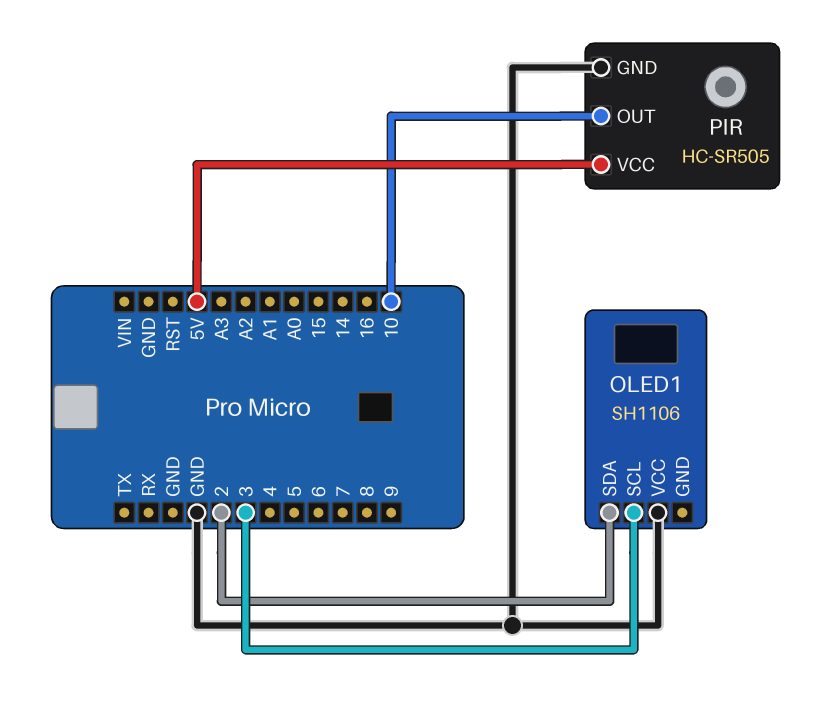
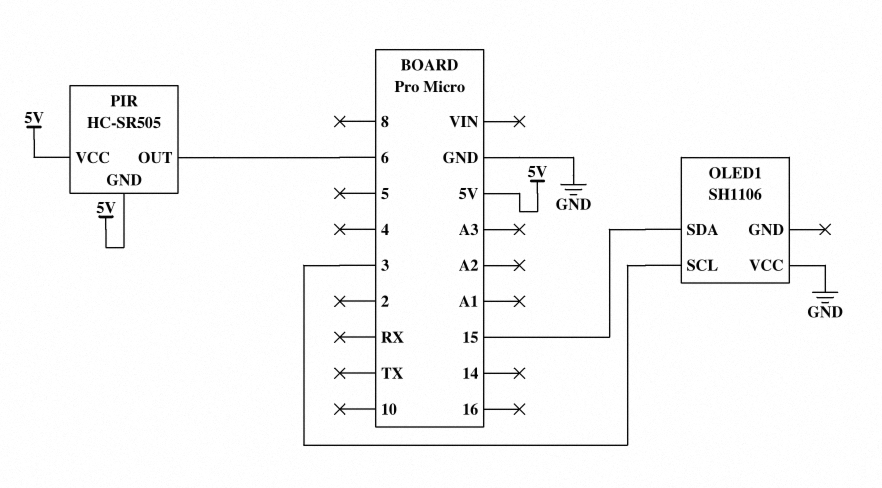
OLED1 pin SDA: 2 -> 15
PIR pin GND: GND -> 5V
PIR pin OUT: 10 -> 6

